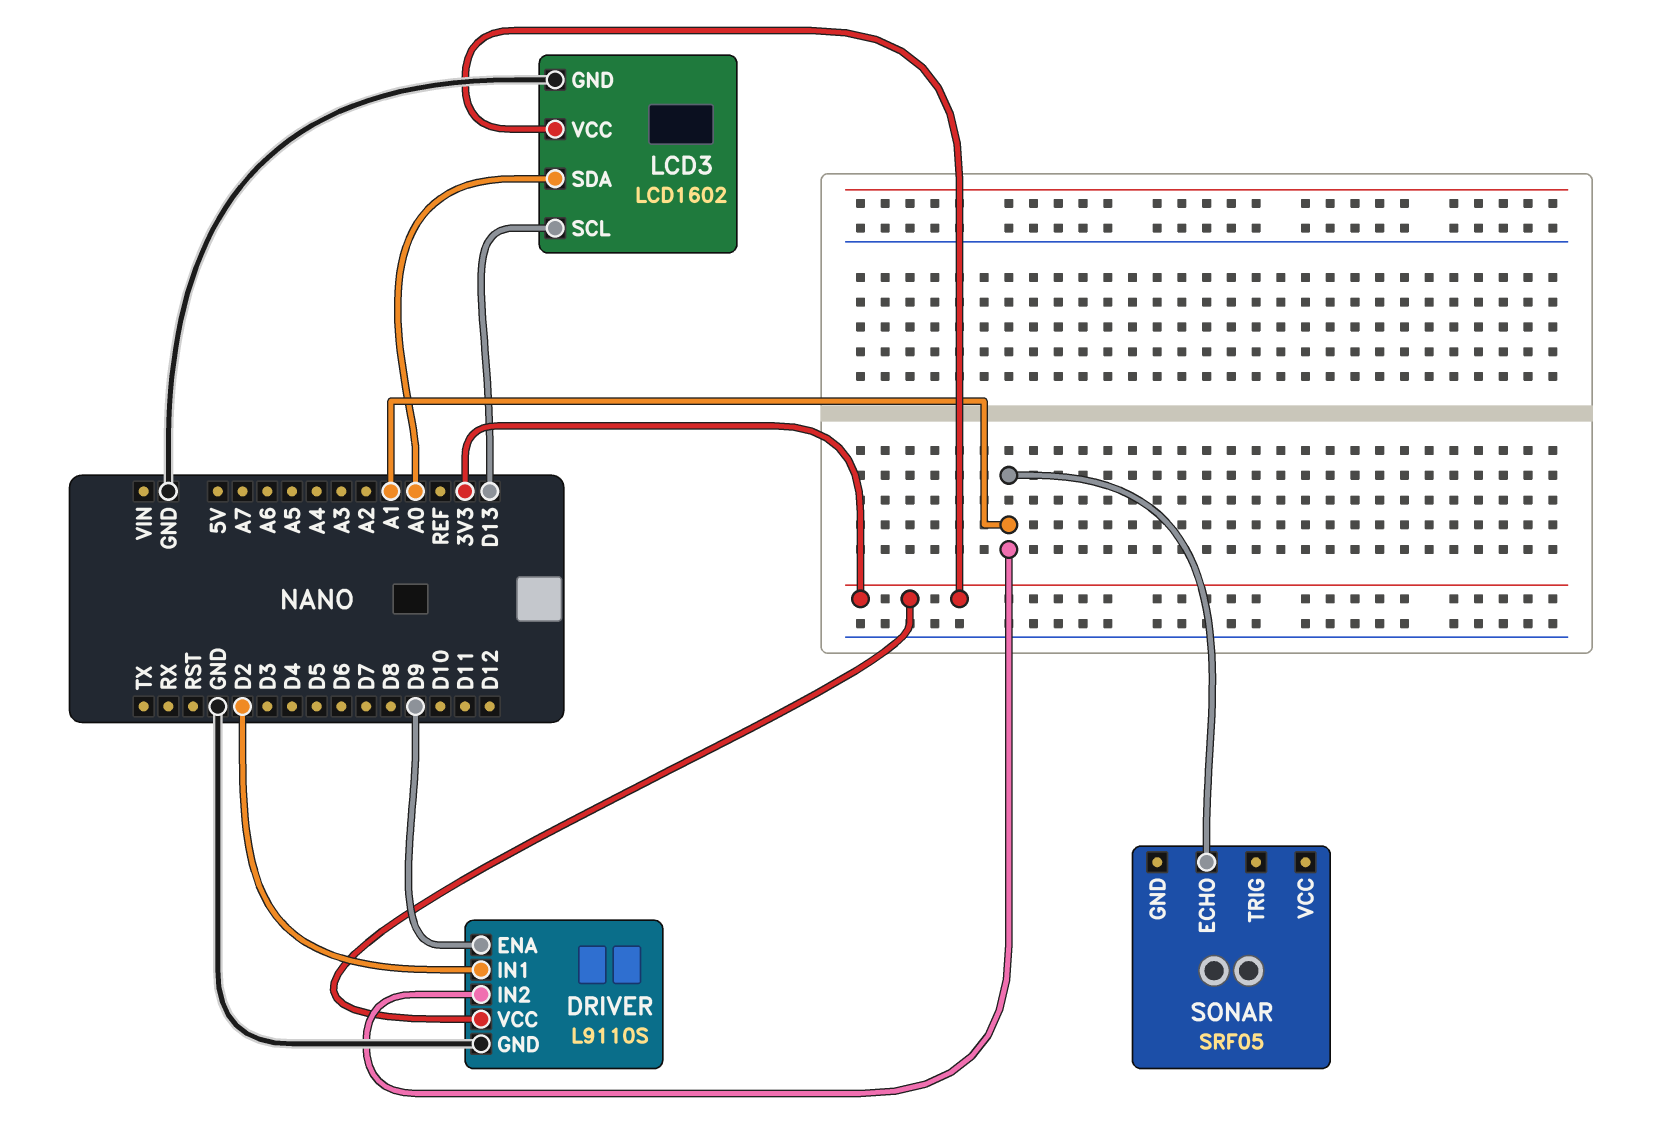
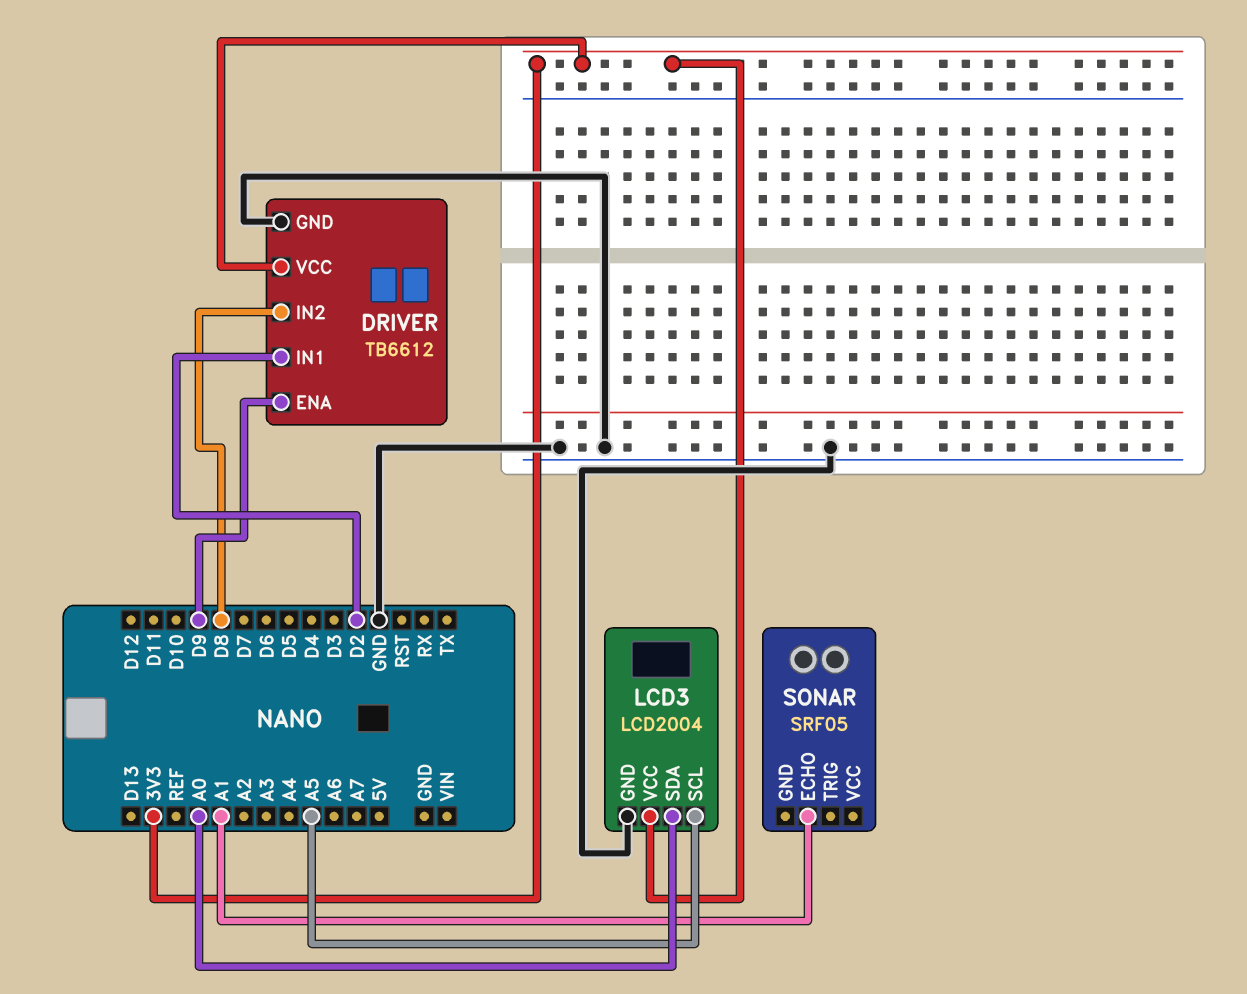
DRIVER: L9110S -> TB6612
DRIVER pin IN2: A1 -> D8
LCD3: LCD1602 -> LCD2004
LCD3 pin SCL: D13 -> A5

